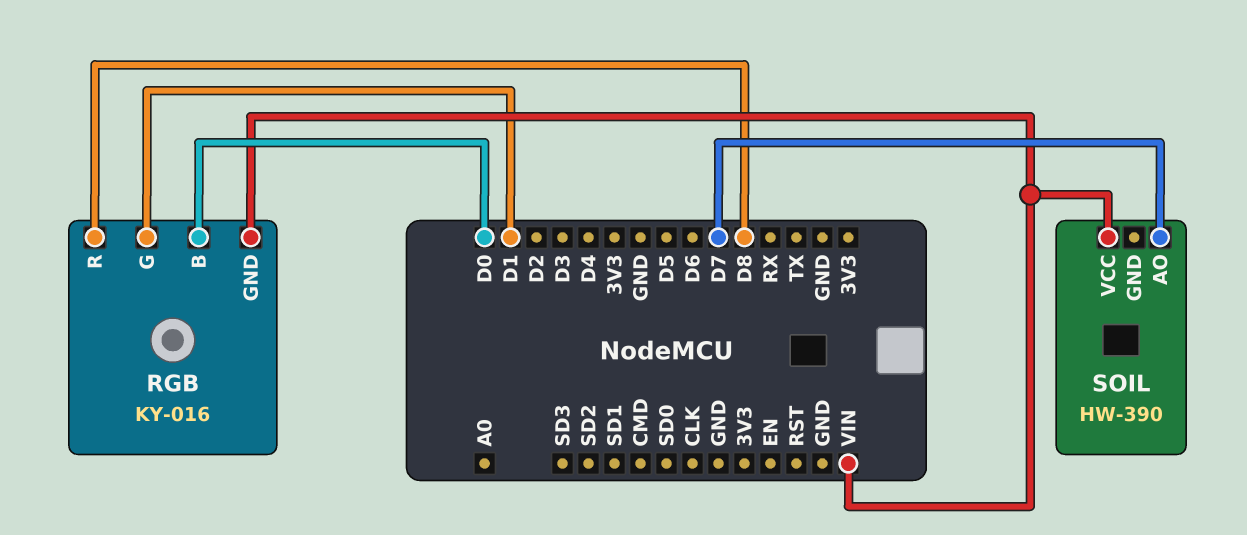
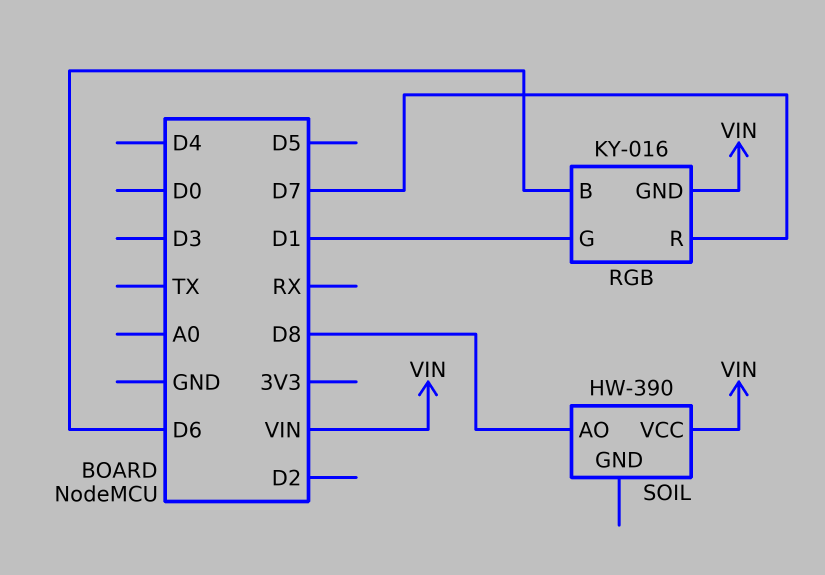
RGB pin B: D0 -> D6
RGB pin R: D8 -> D7
SOIL pin AO: D7 -> D8

